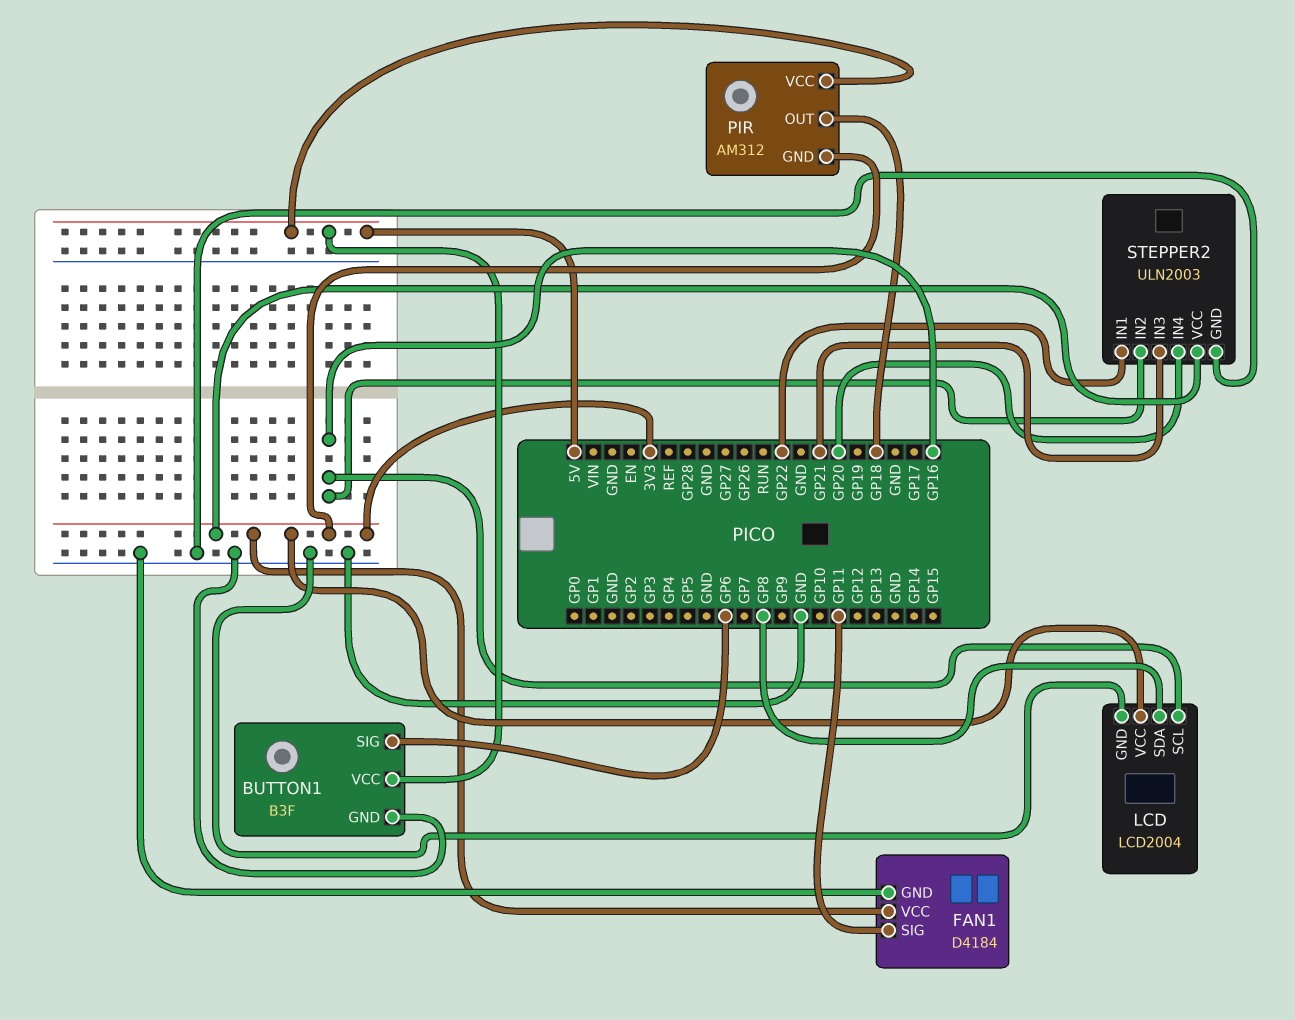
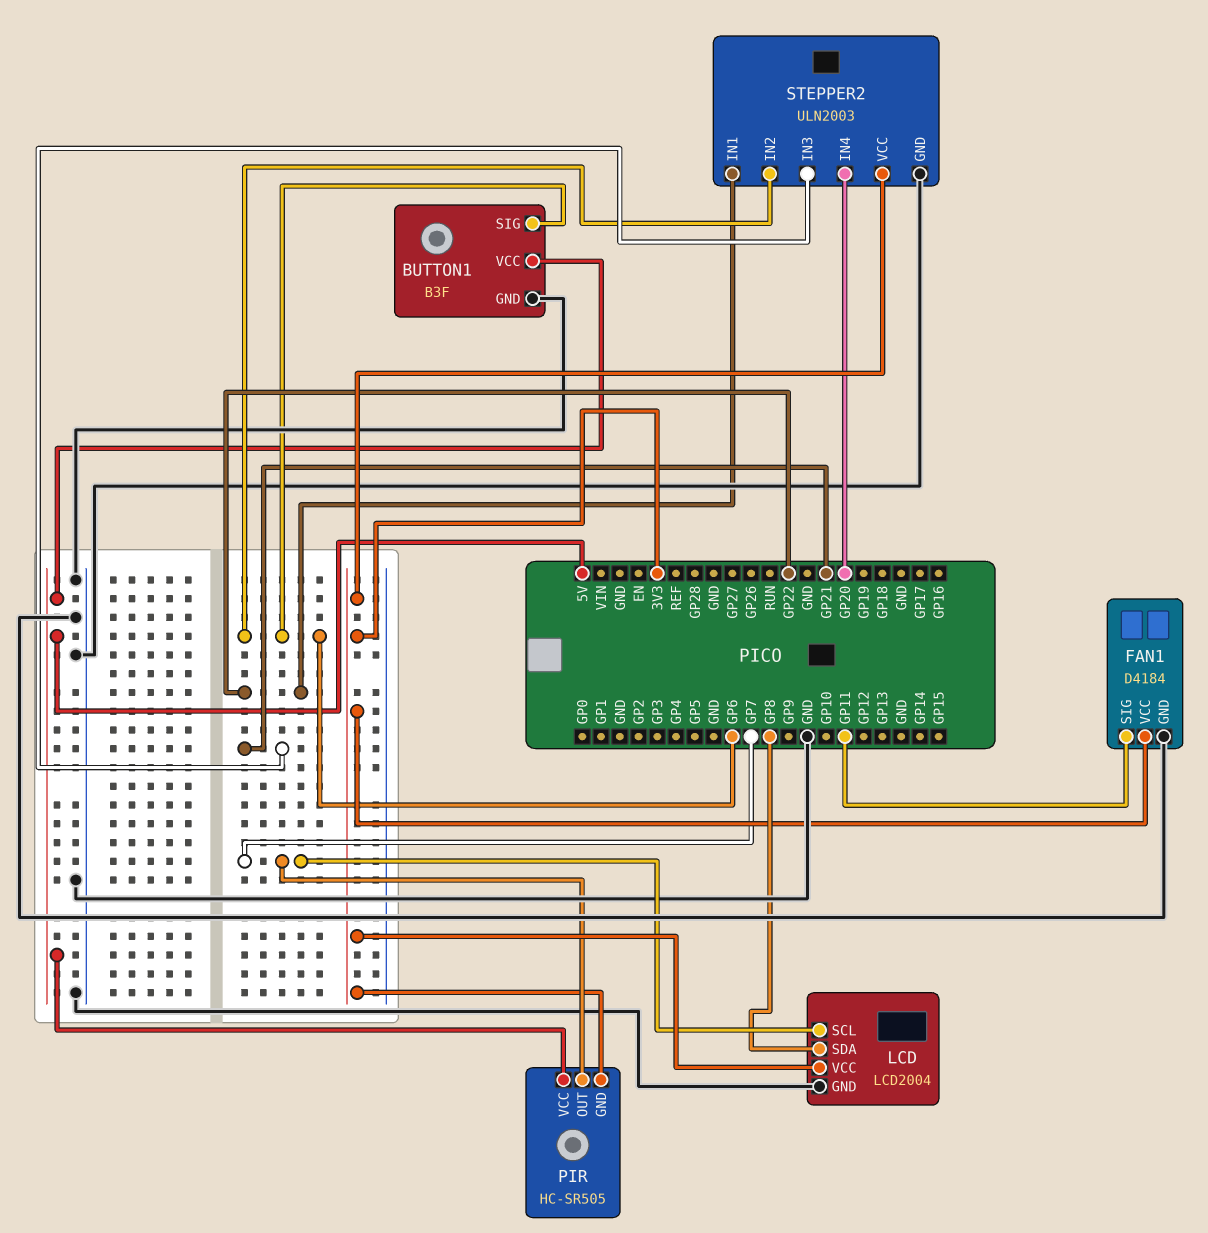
LCD pin SCL: GP16 -> GP7
PIR: AM312 -> HC-SR505
PIR pin OUT: GP18 -> GP7
STEPPER2 pin IN2: GP16 -> GP6

